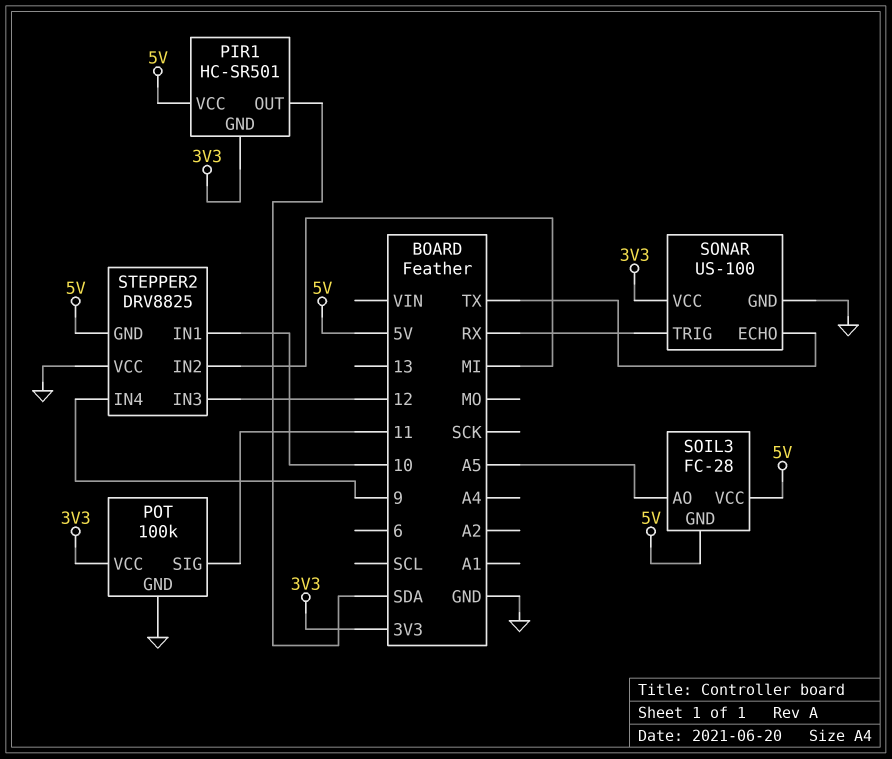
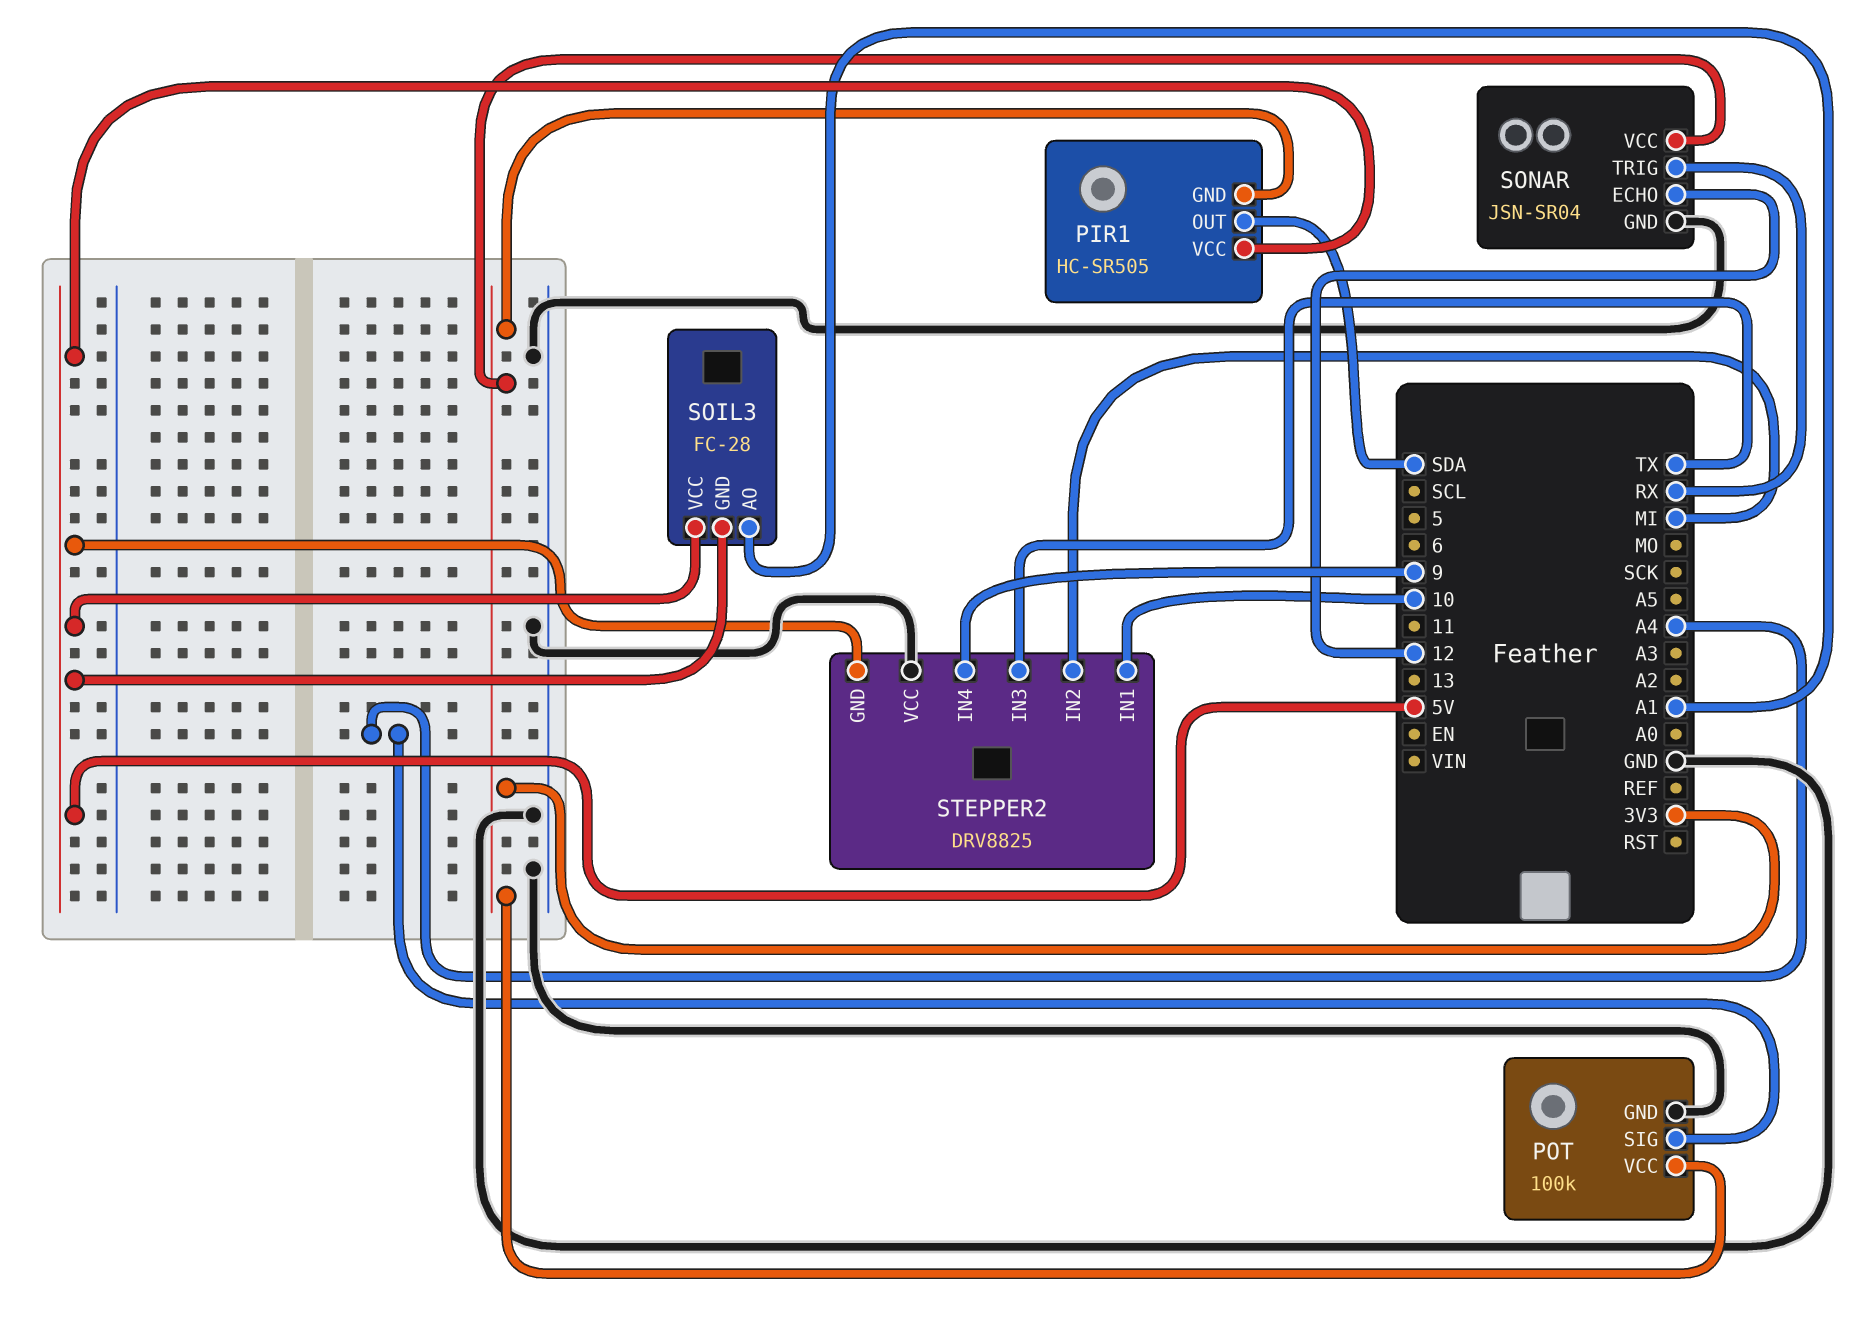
PIR1: HC-SR501 -> HC-SR505
POT pin SIG: 11 -> A4
SOIL3 pin AO: A5 -> A1
SONAR: US-100 -> JSN-SR04
SONAR pin ECHO: TX -> 12
STEPPER2 pin IN3: 12 -> TX

